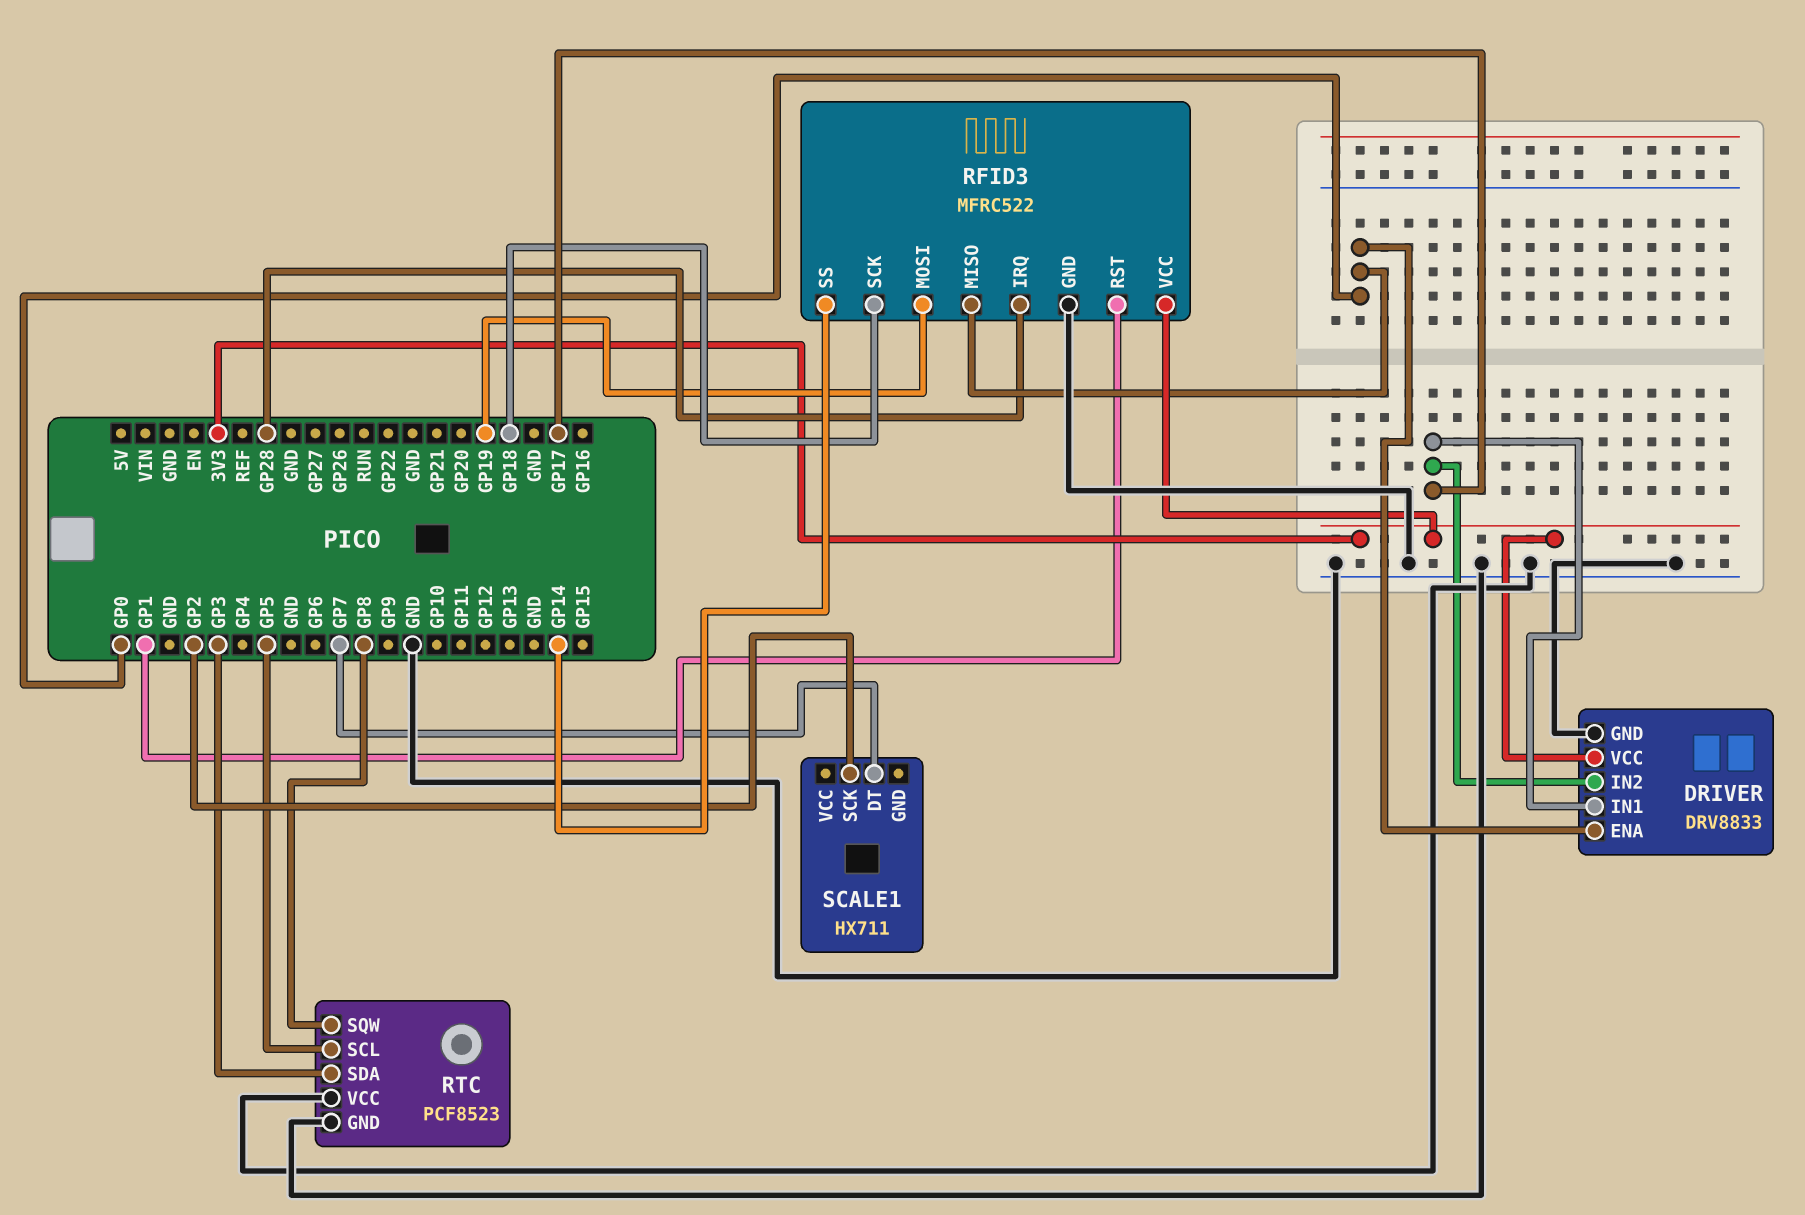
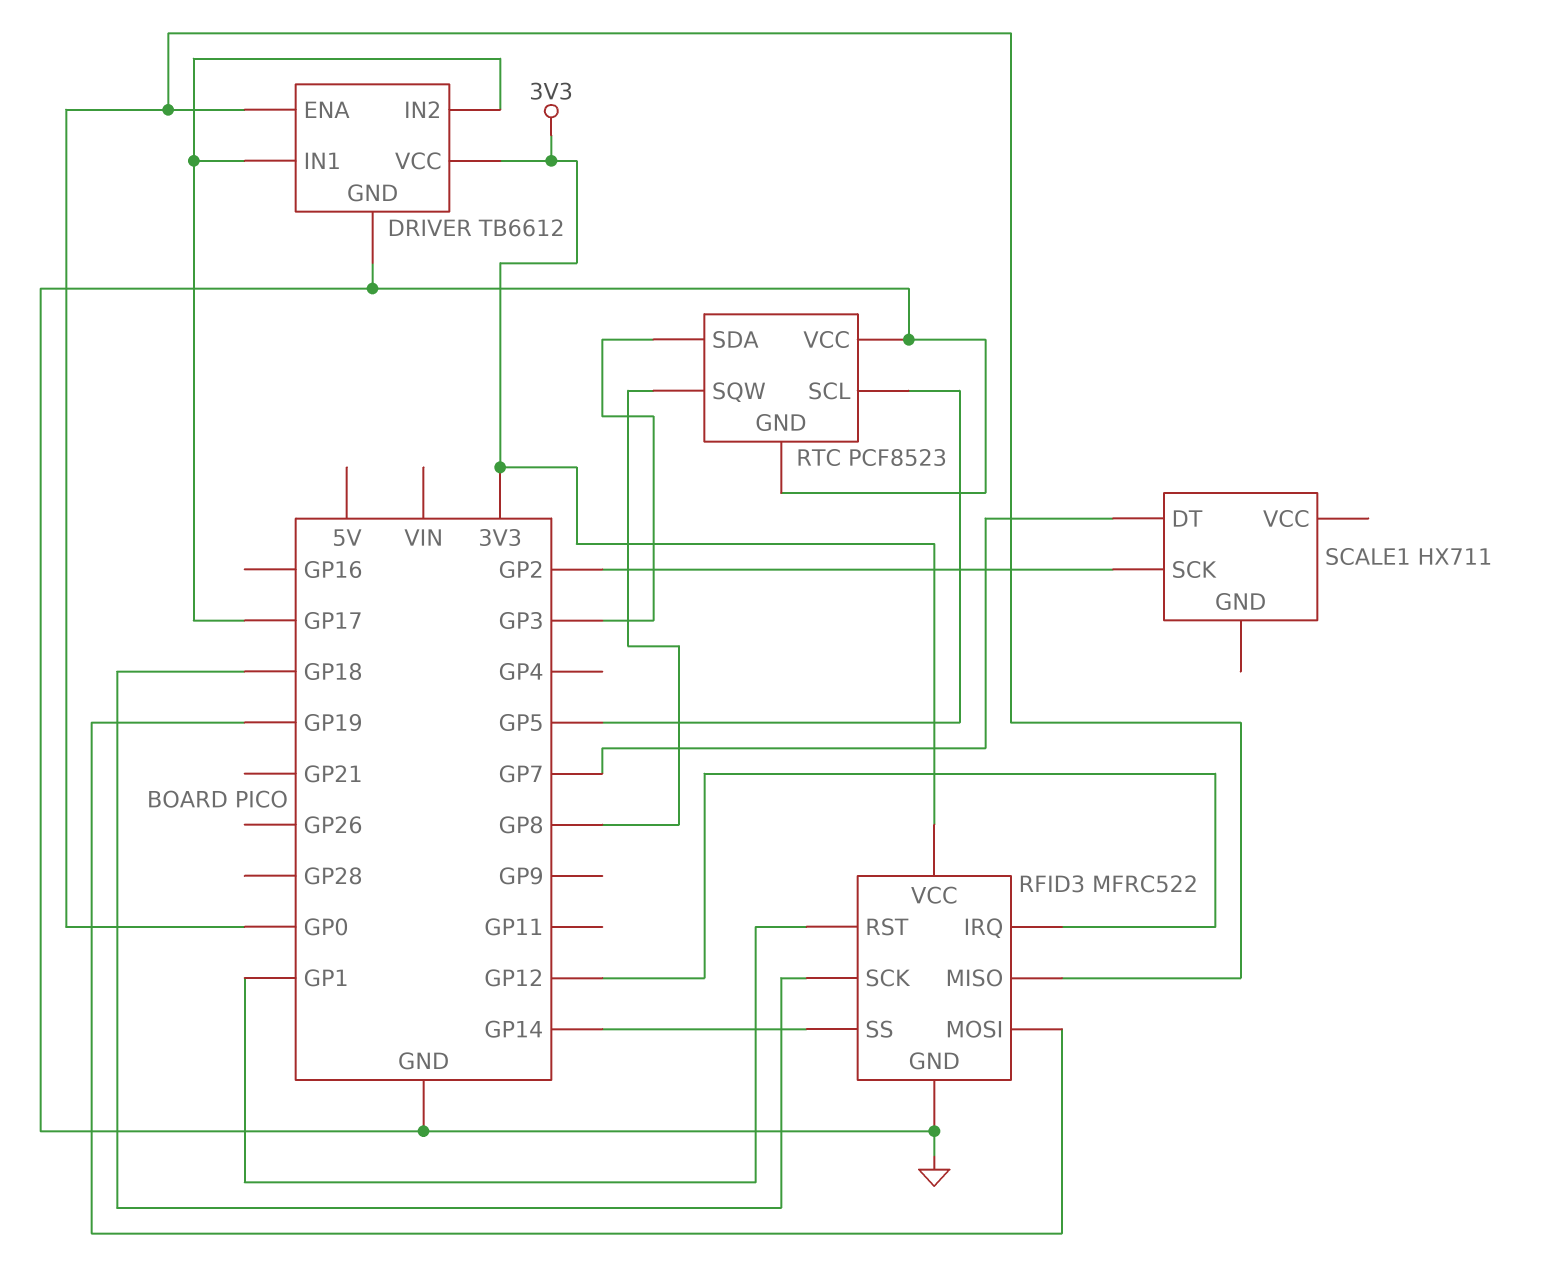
DRIVER: DRV8833 -> TB6612
RFID3 pin IRQ: GP28 -> GP12

